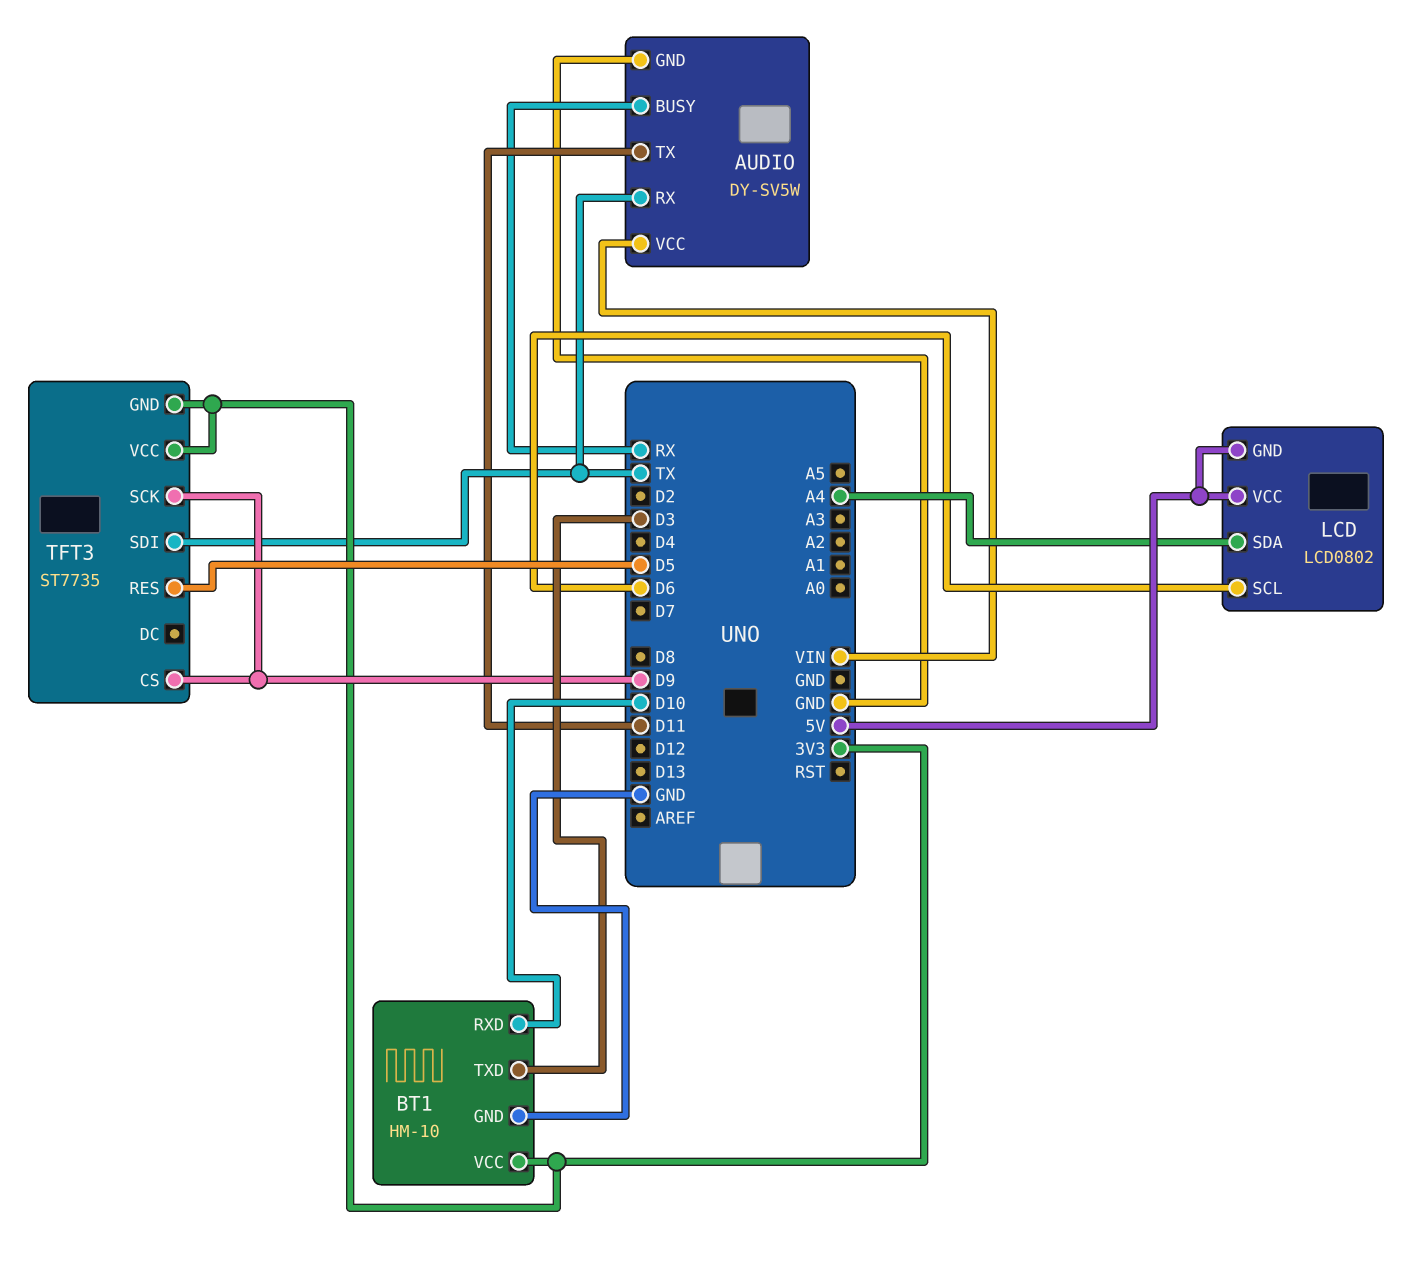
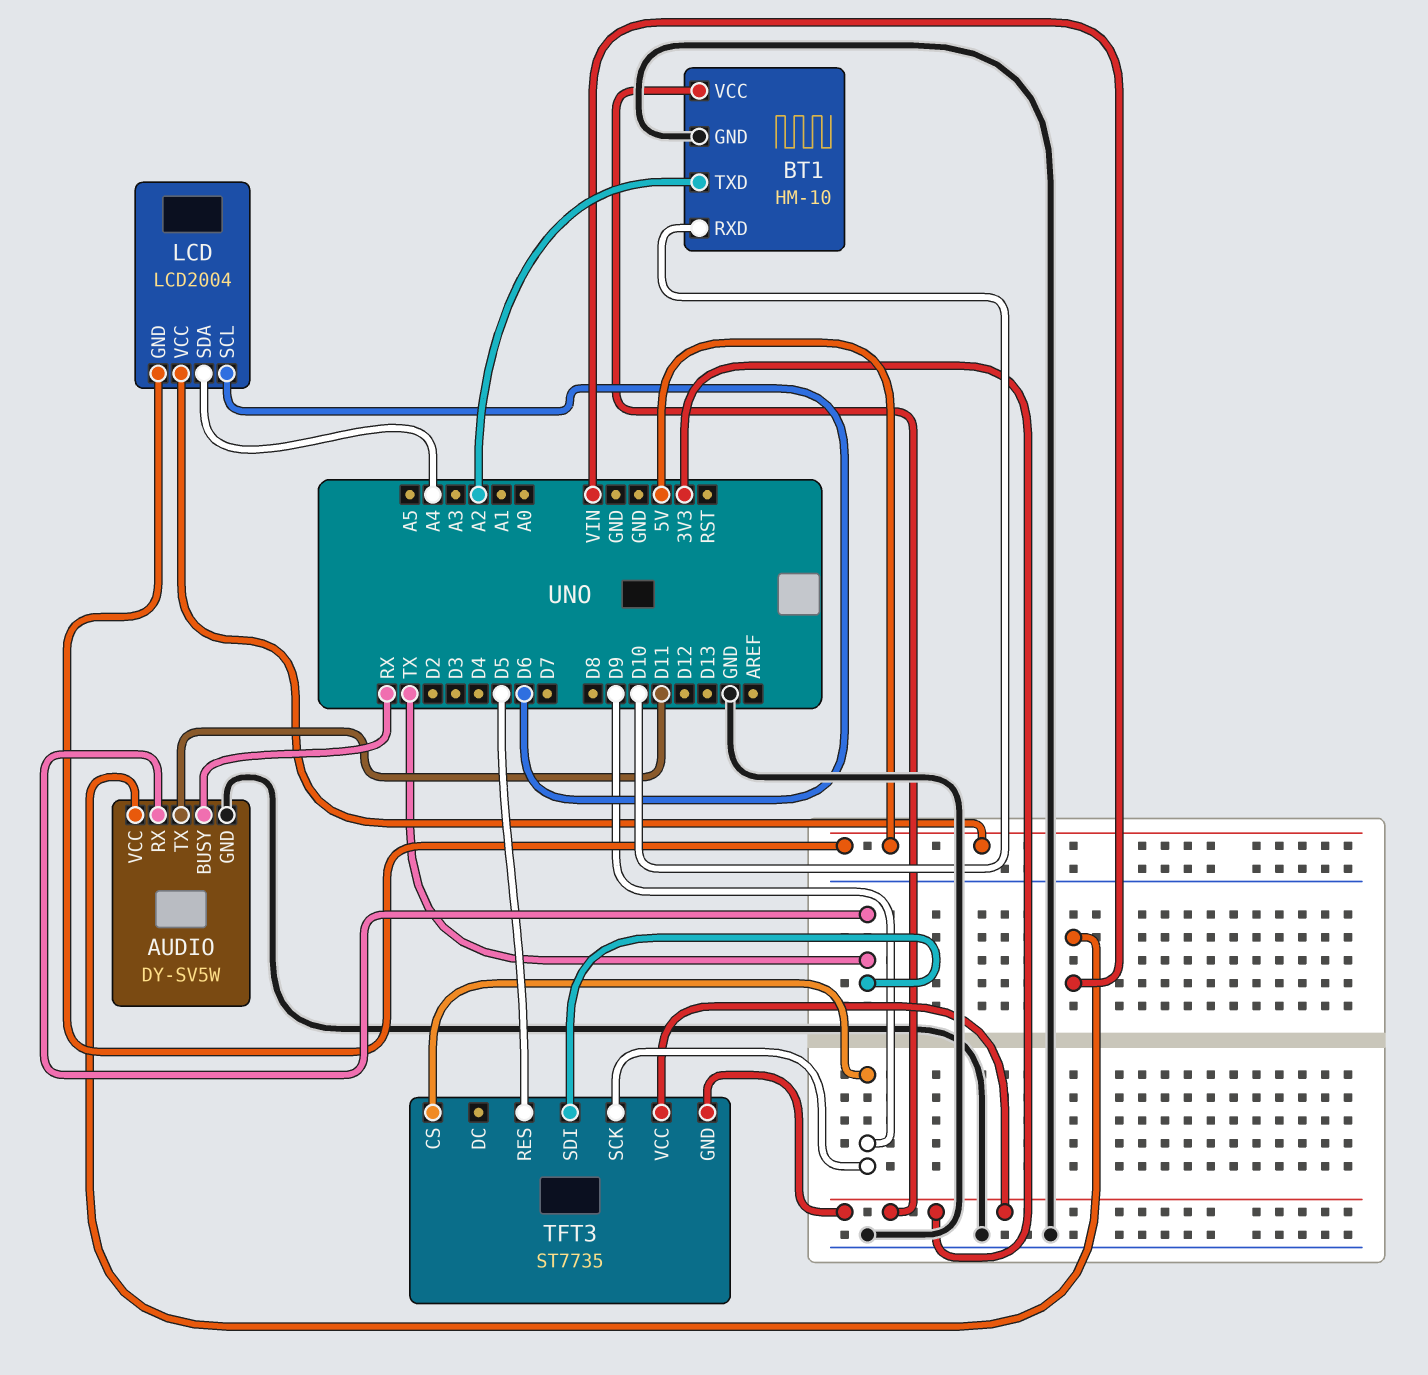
BT1 pin TXD: D3 -> A2
LCD: LCD0802 -> LCD2004

